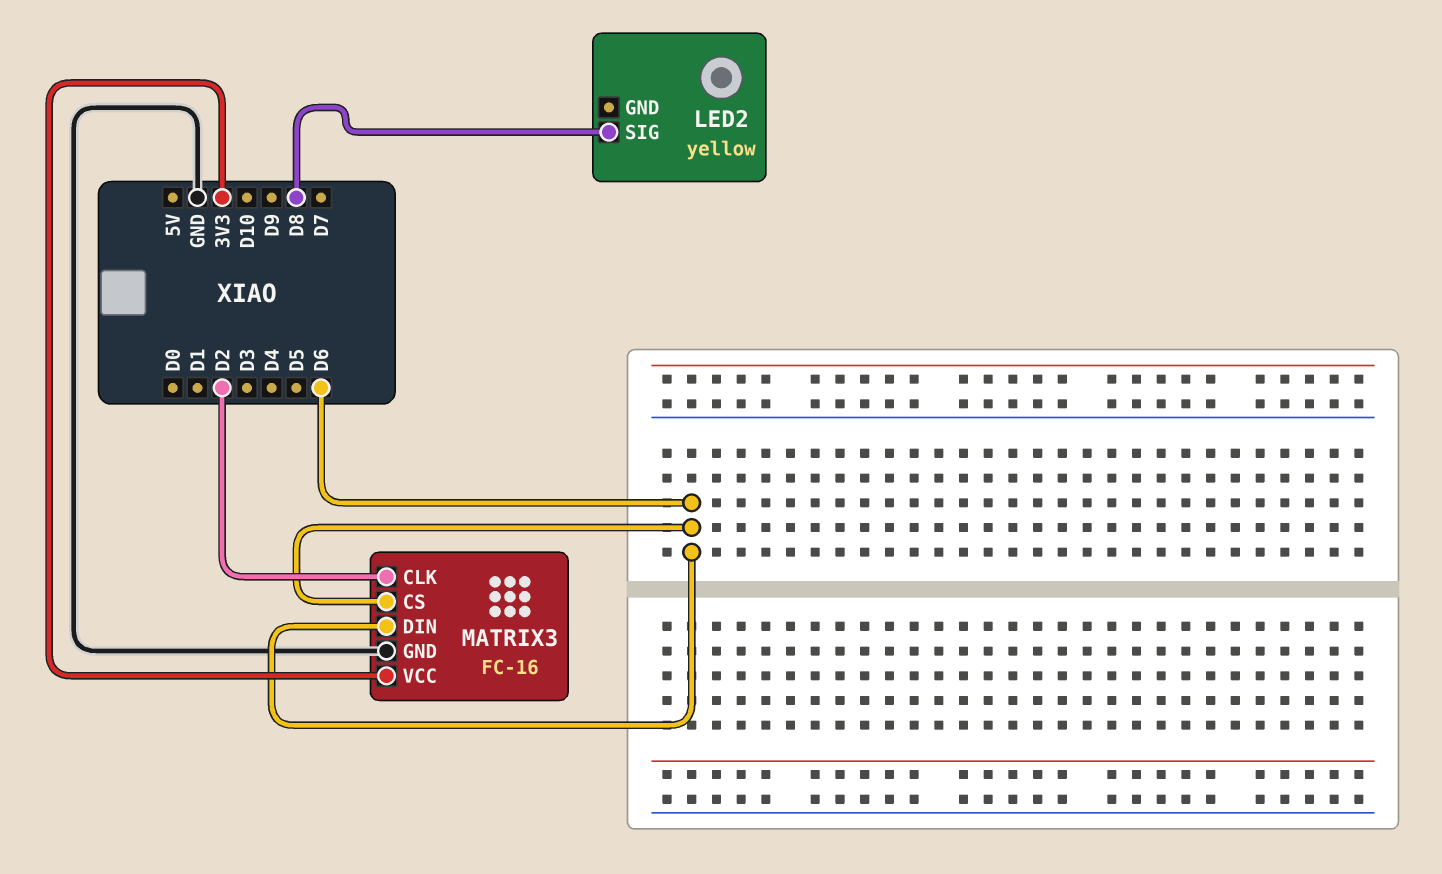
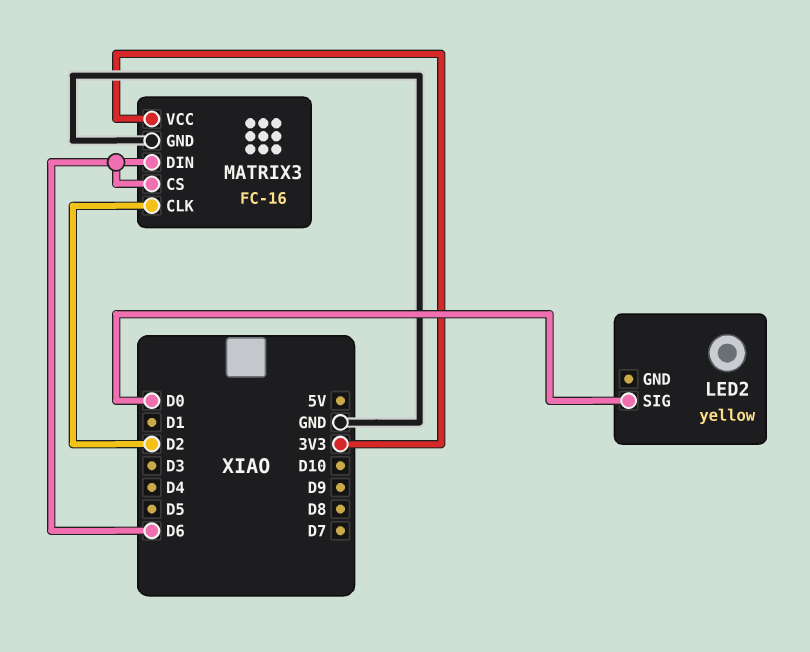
LED2 pin SIG: D8 -> D0

